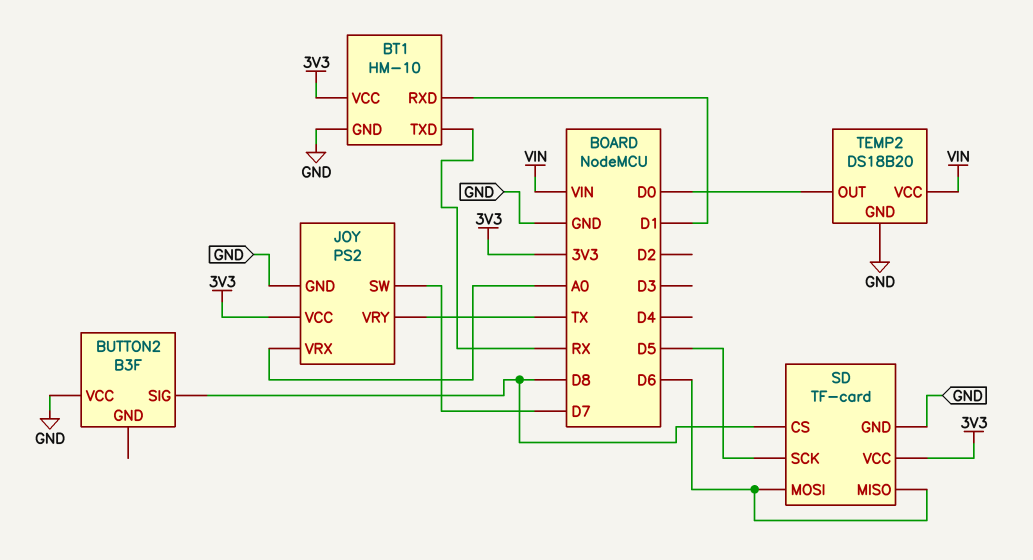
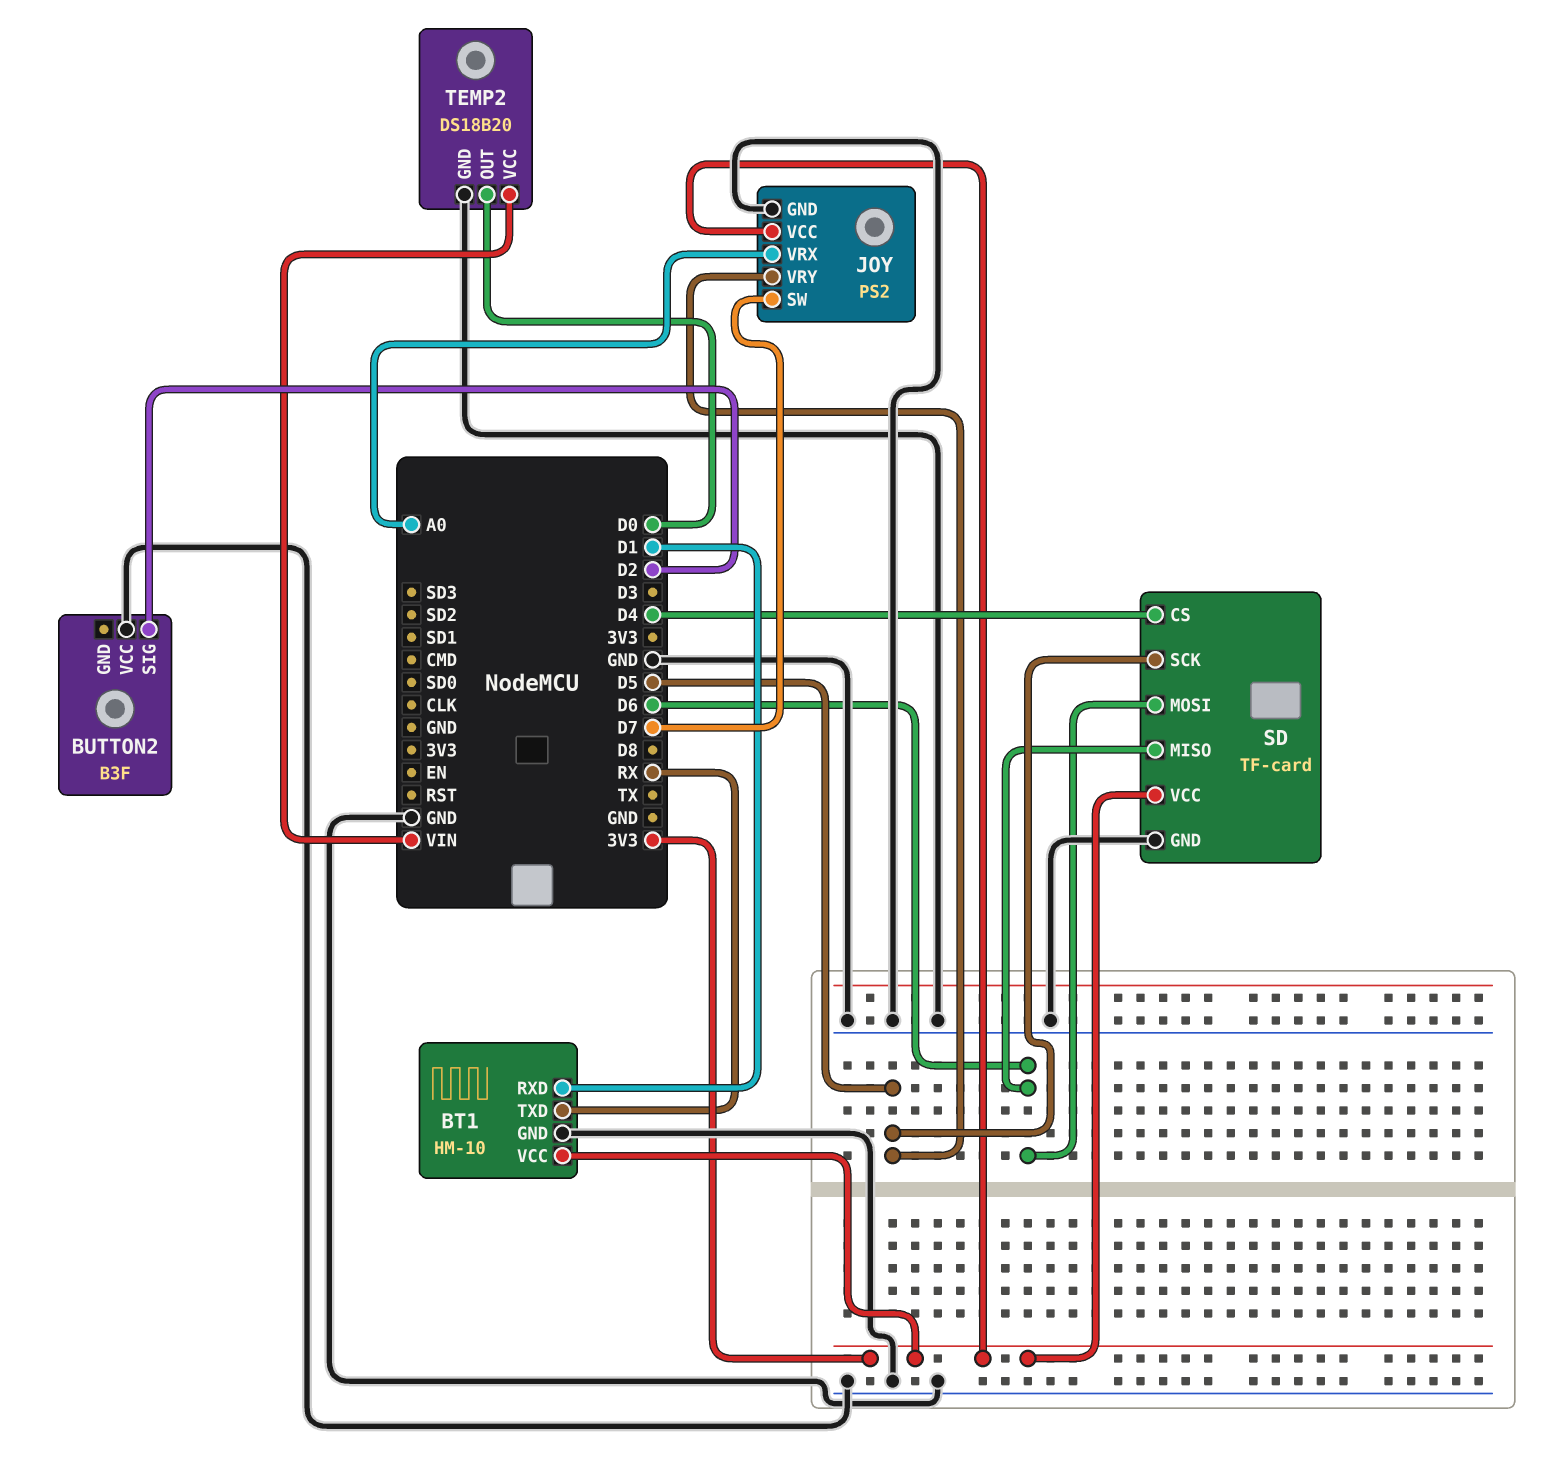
BUTTON2 pin SIG: D8 -> D2
JOY pin VRY: TX -> D5
SD pin CS: D8 -> D4

